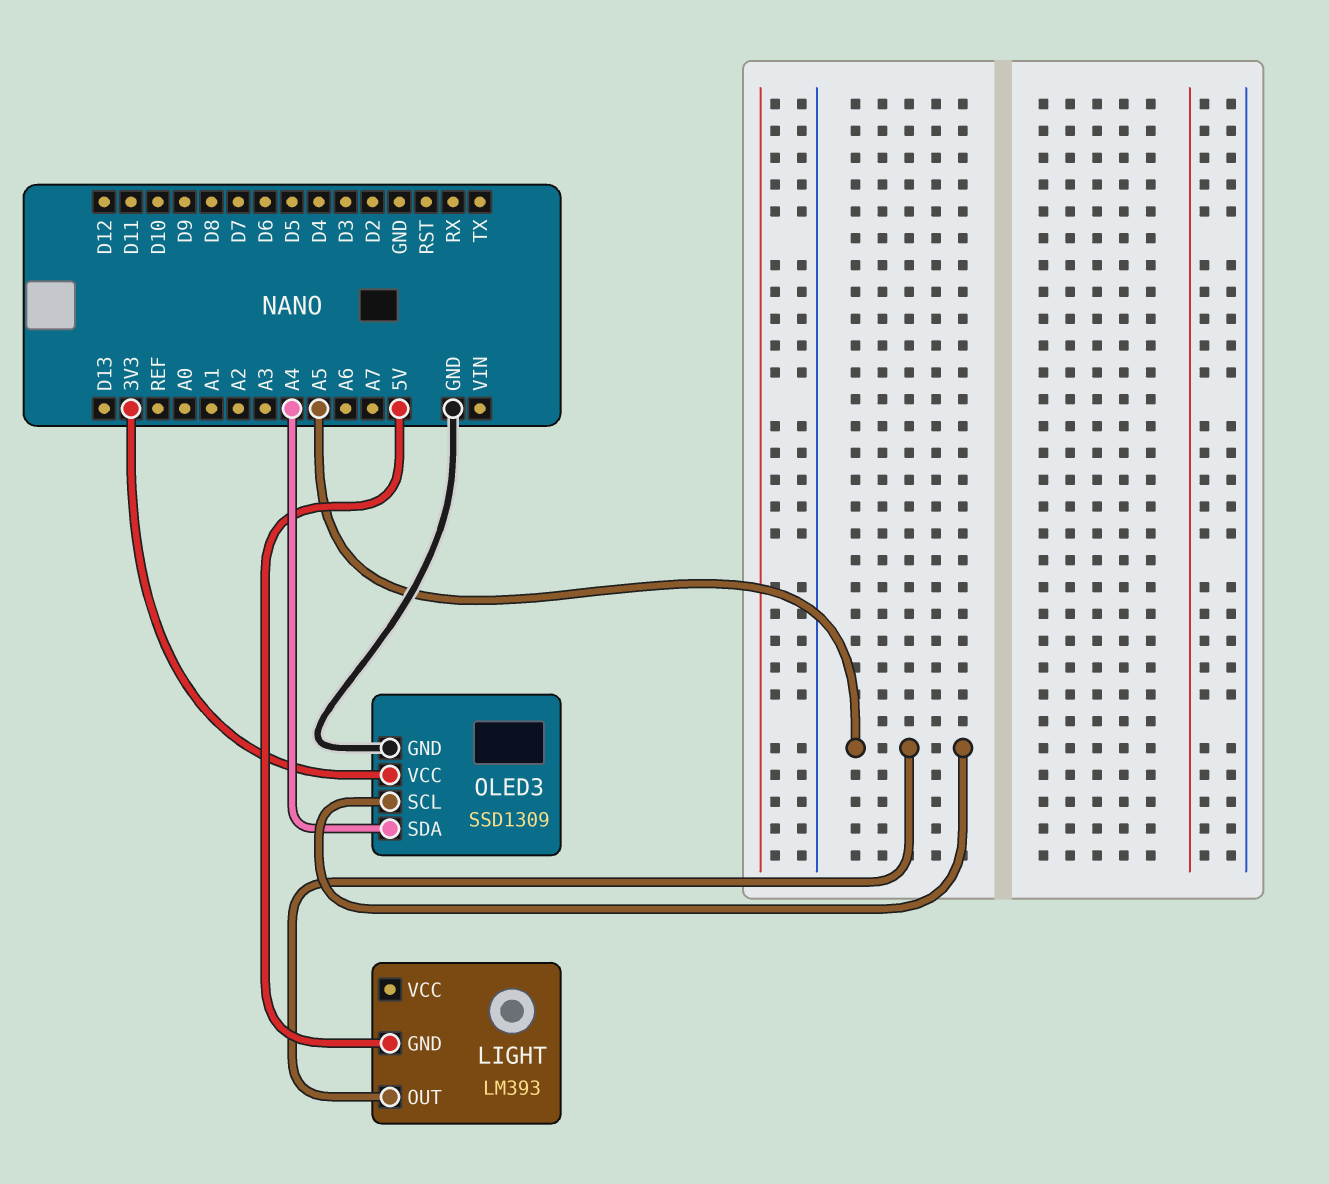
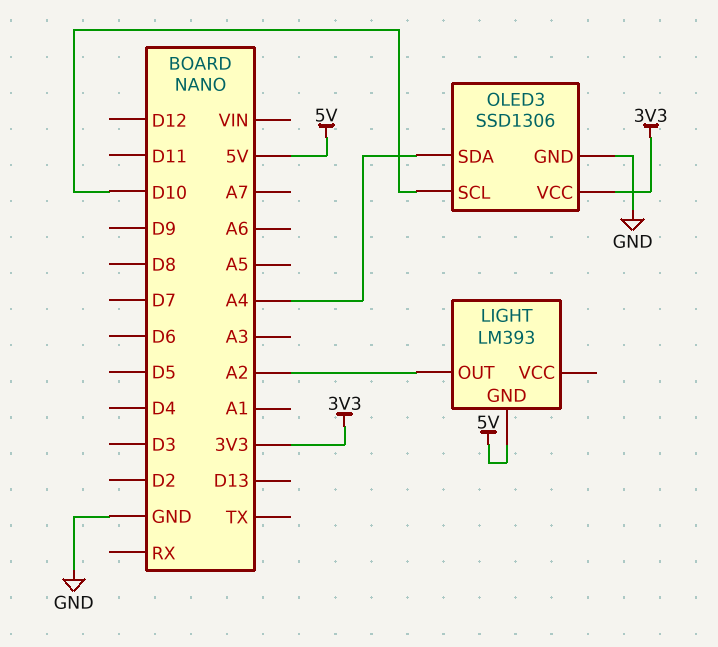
LIGHT pin OUT: A5 -> A2
OLED3: SSD1309 -> SSD1306
OLED3 pin SCL: A5 -> D10

